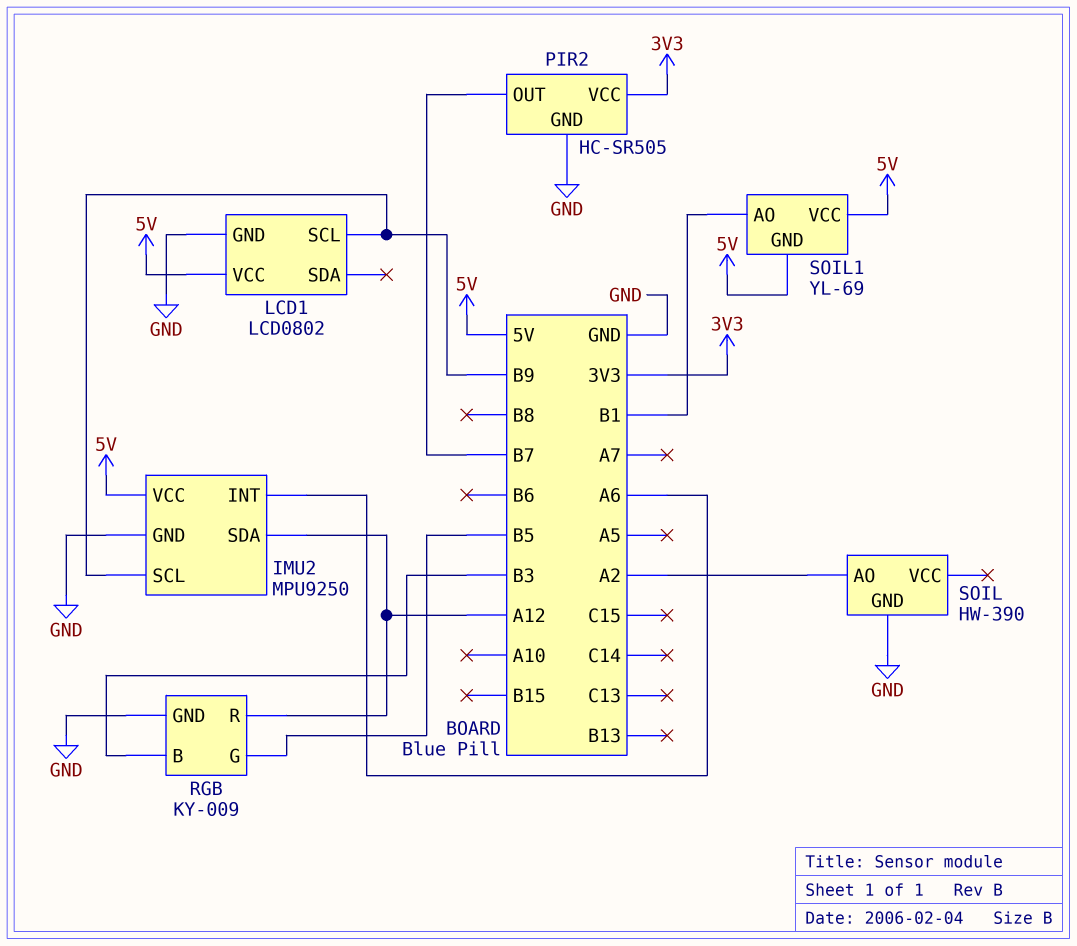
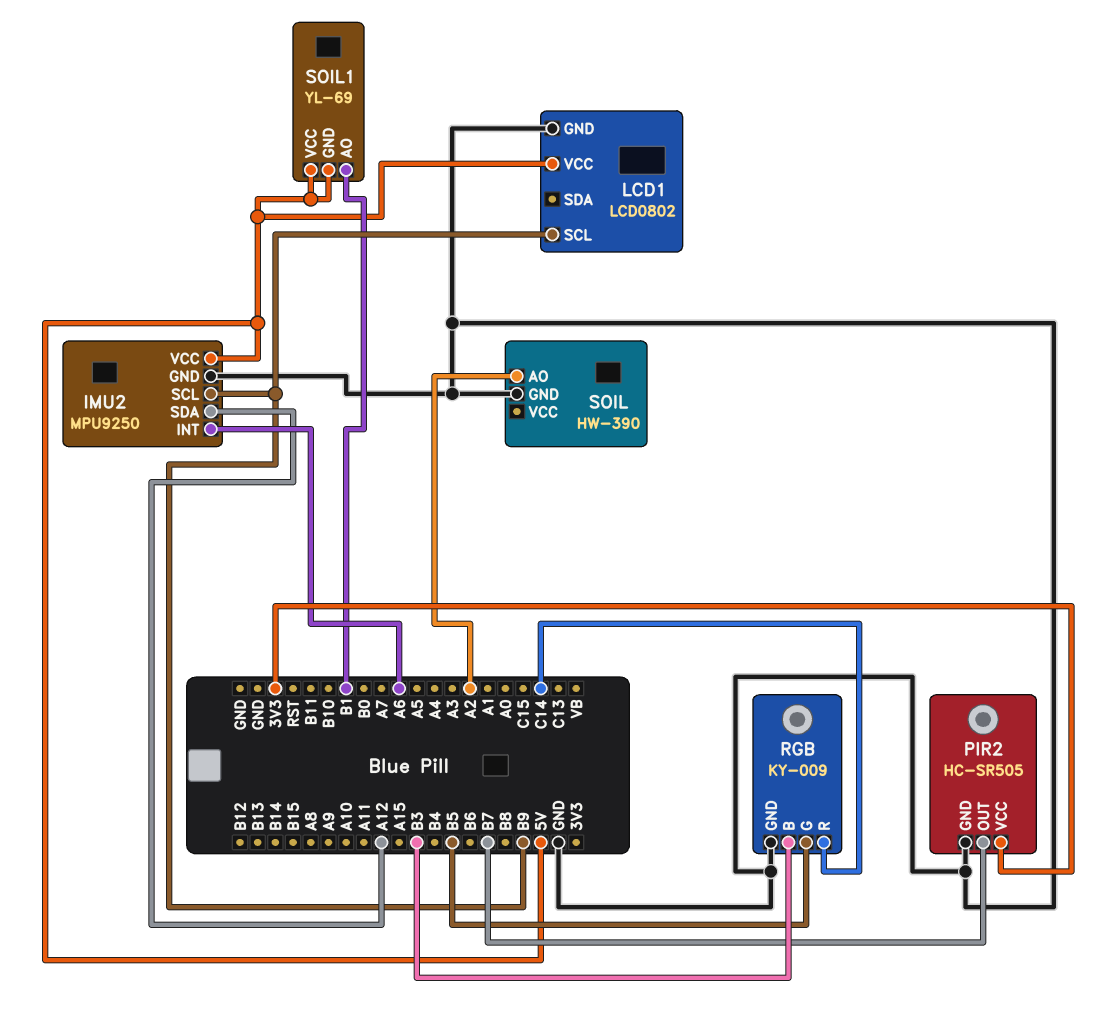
RGB pin R: A12 -> C14

